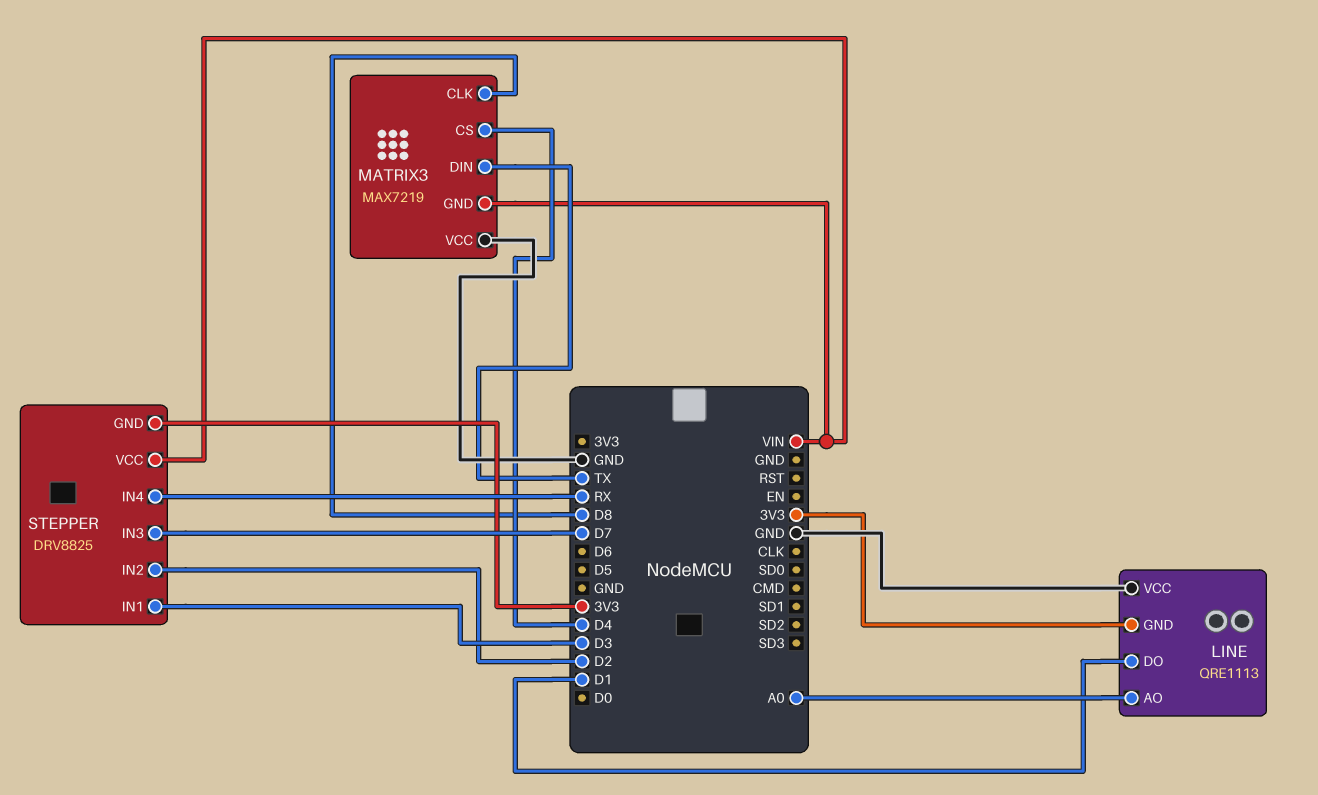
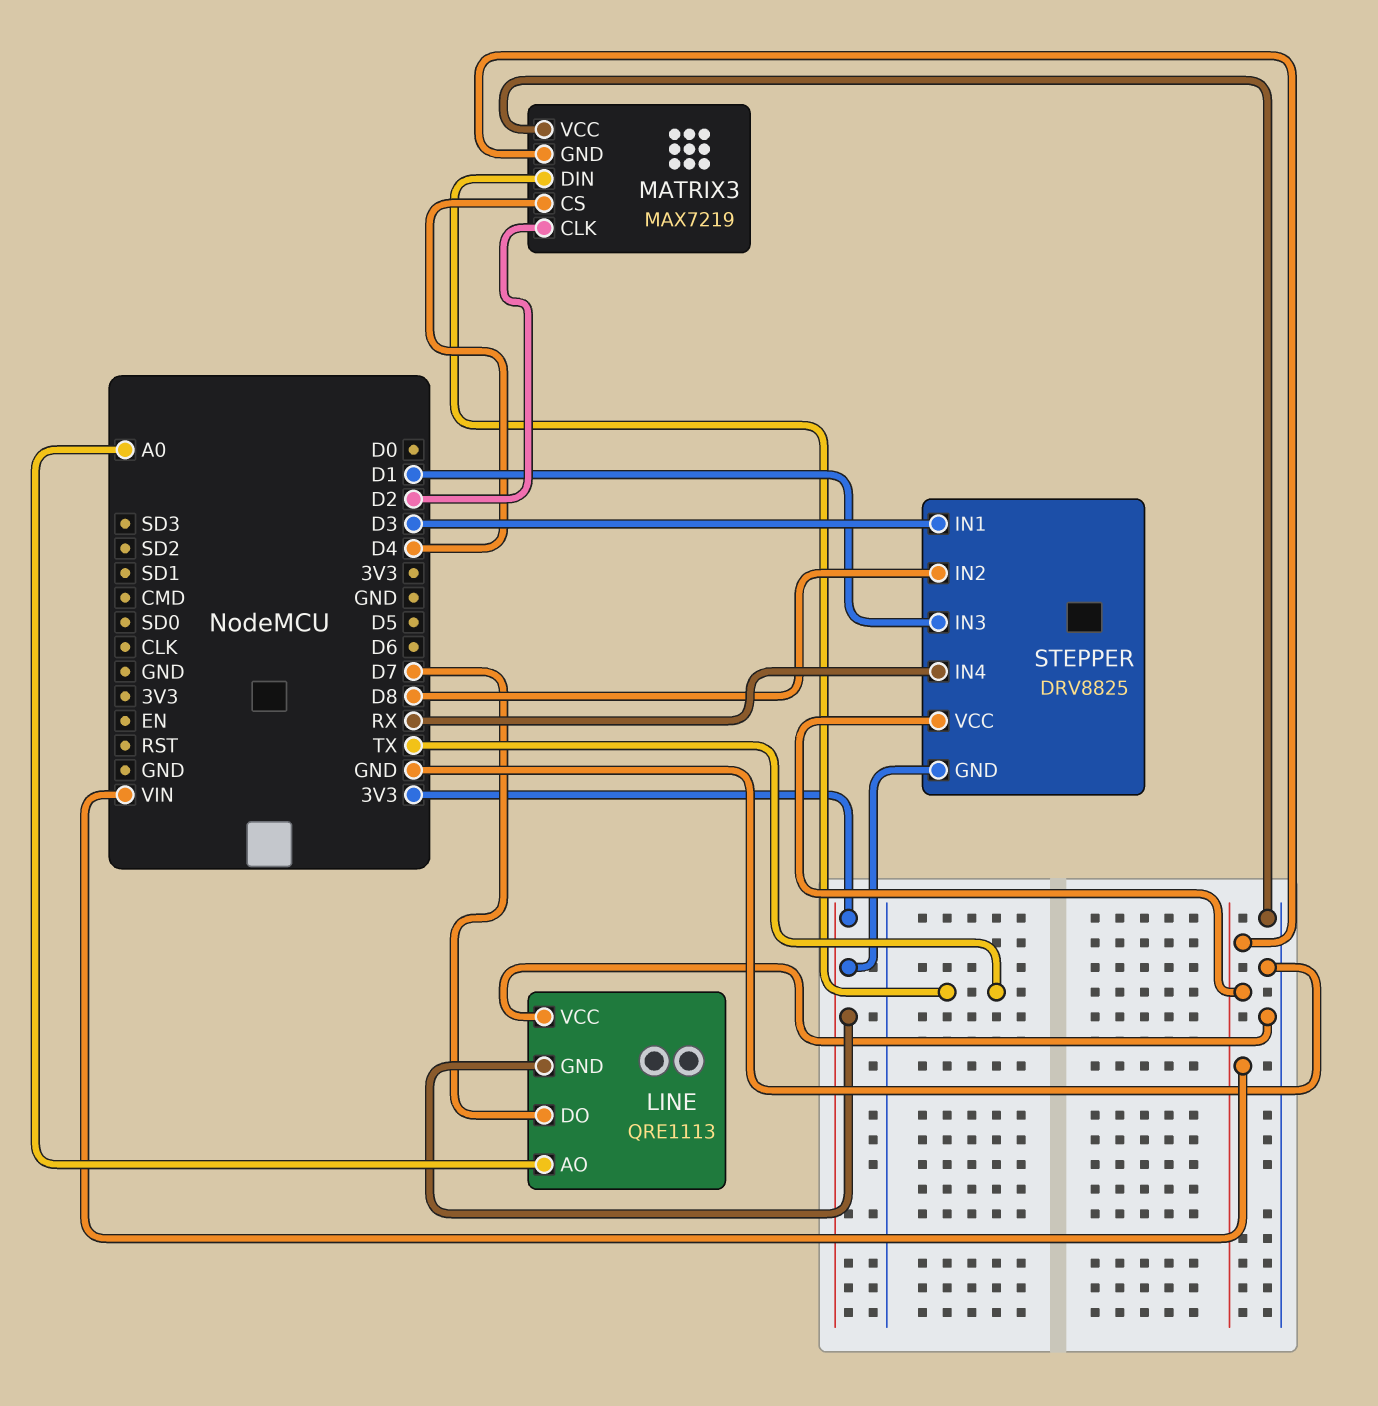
LINE pin DO: D1 -> D7
MATRIX3 pin CLK: D8 -> D2
STEPPER pin IN2: D2 -> D8
STEPPER pin IN3: D7 -> D1

